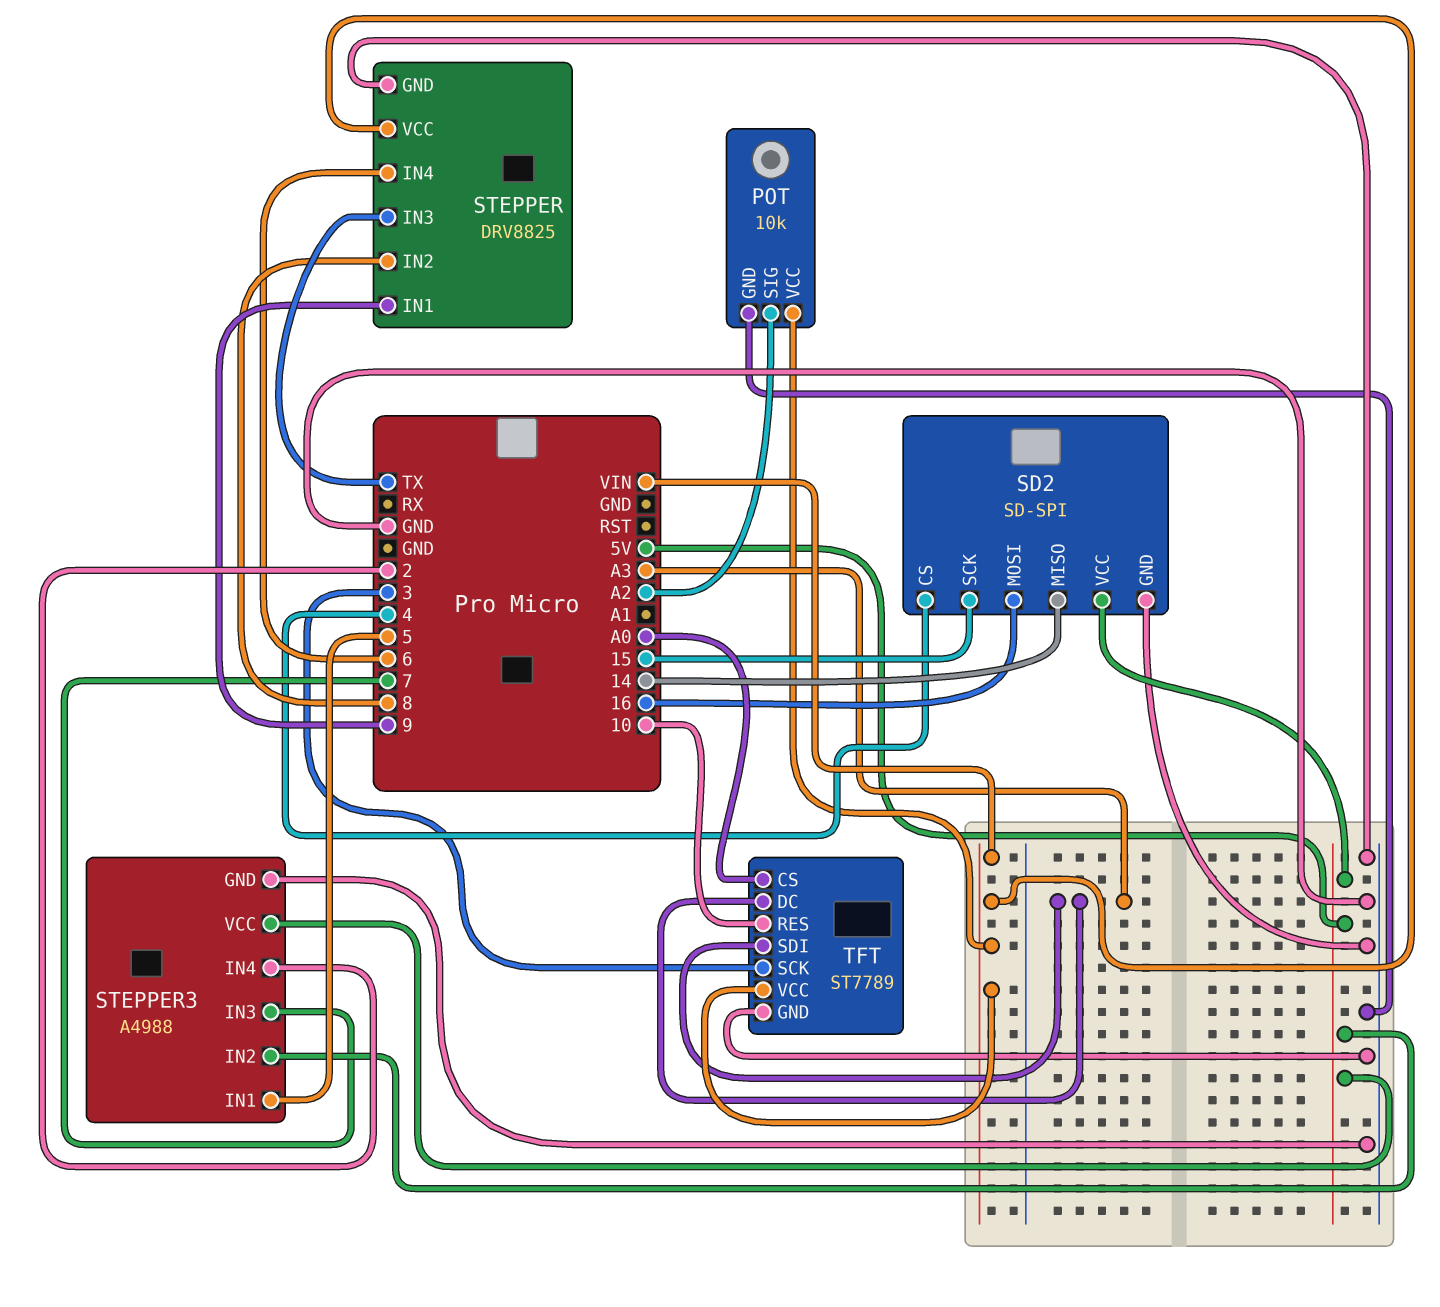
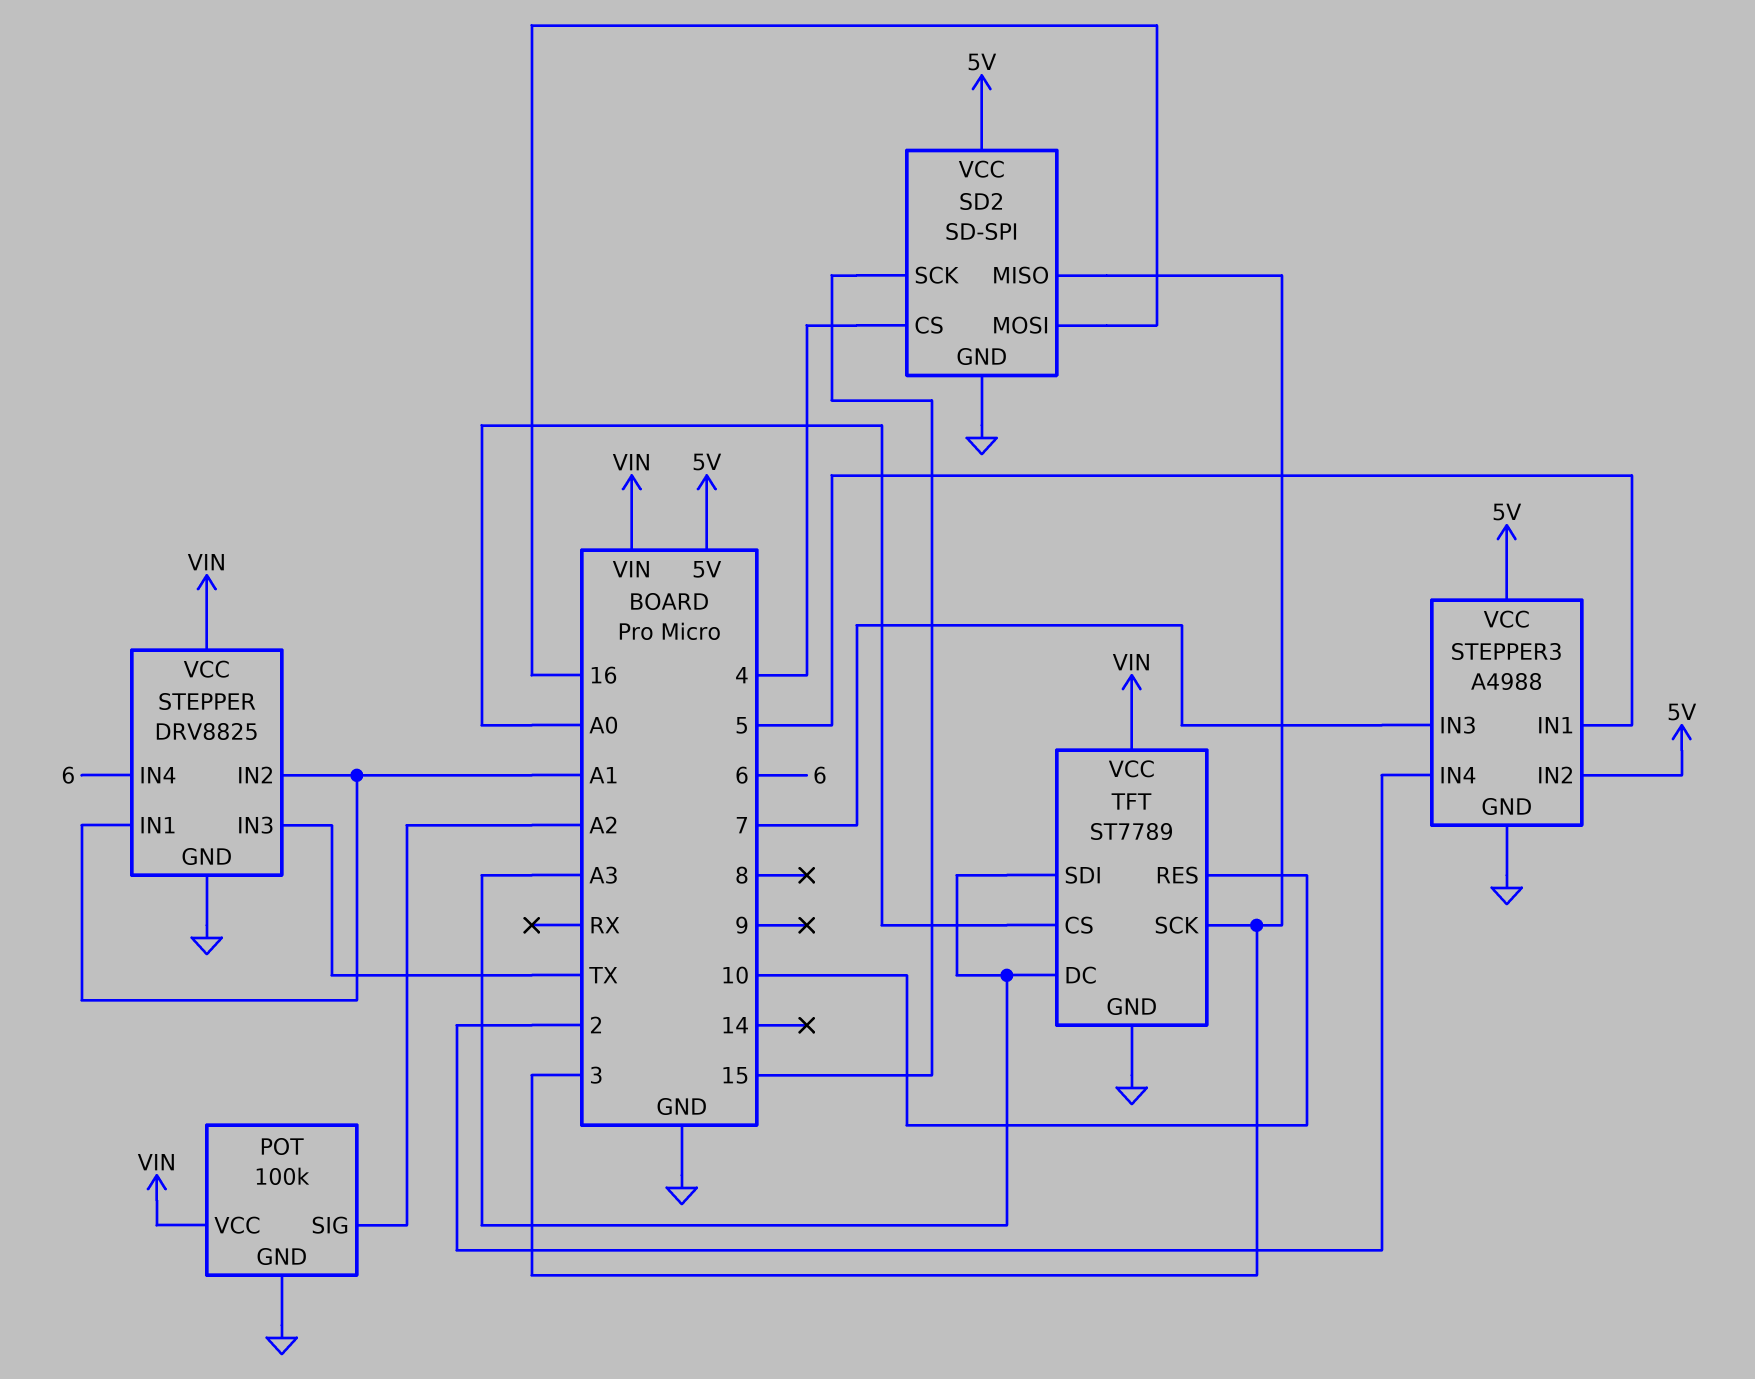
POT: 10k -> 100k
SD2 pin MISO: 14 -> 3
STEPPER pin IN1: 9 -> A1
STEPPER pin IN2: 8 -> A1

